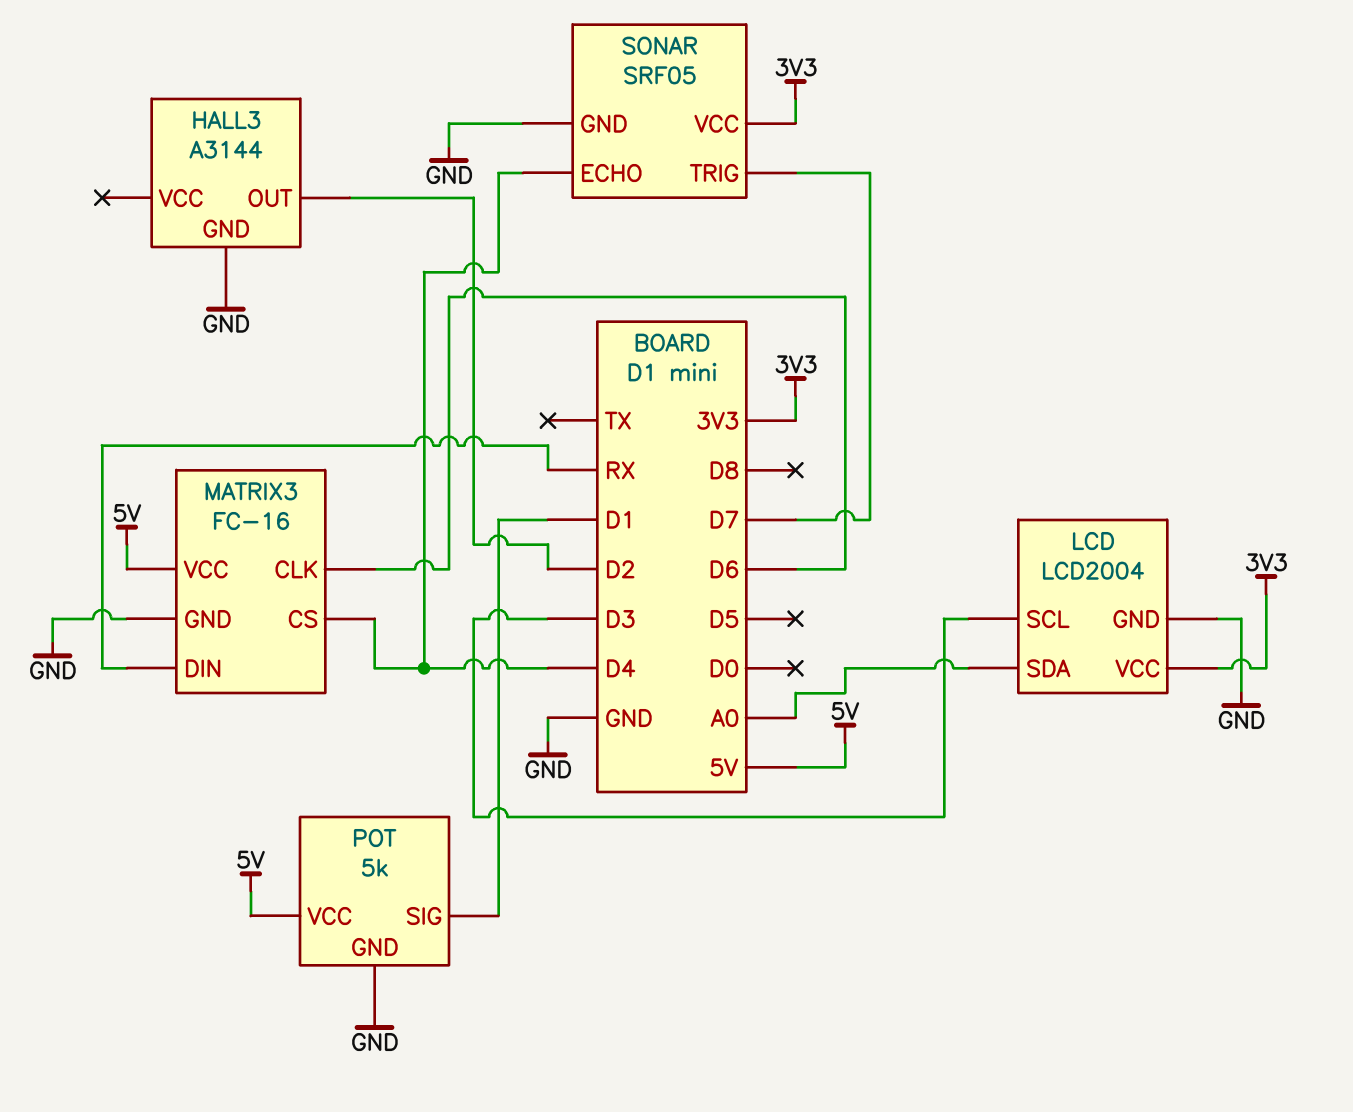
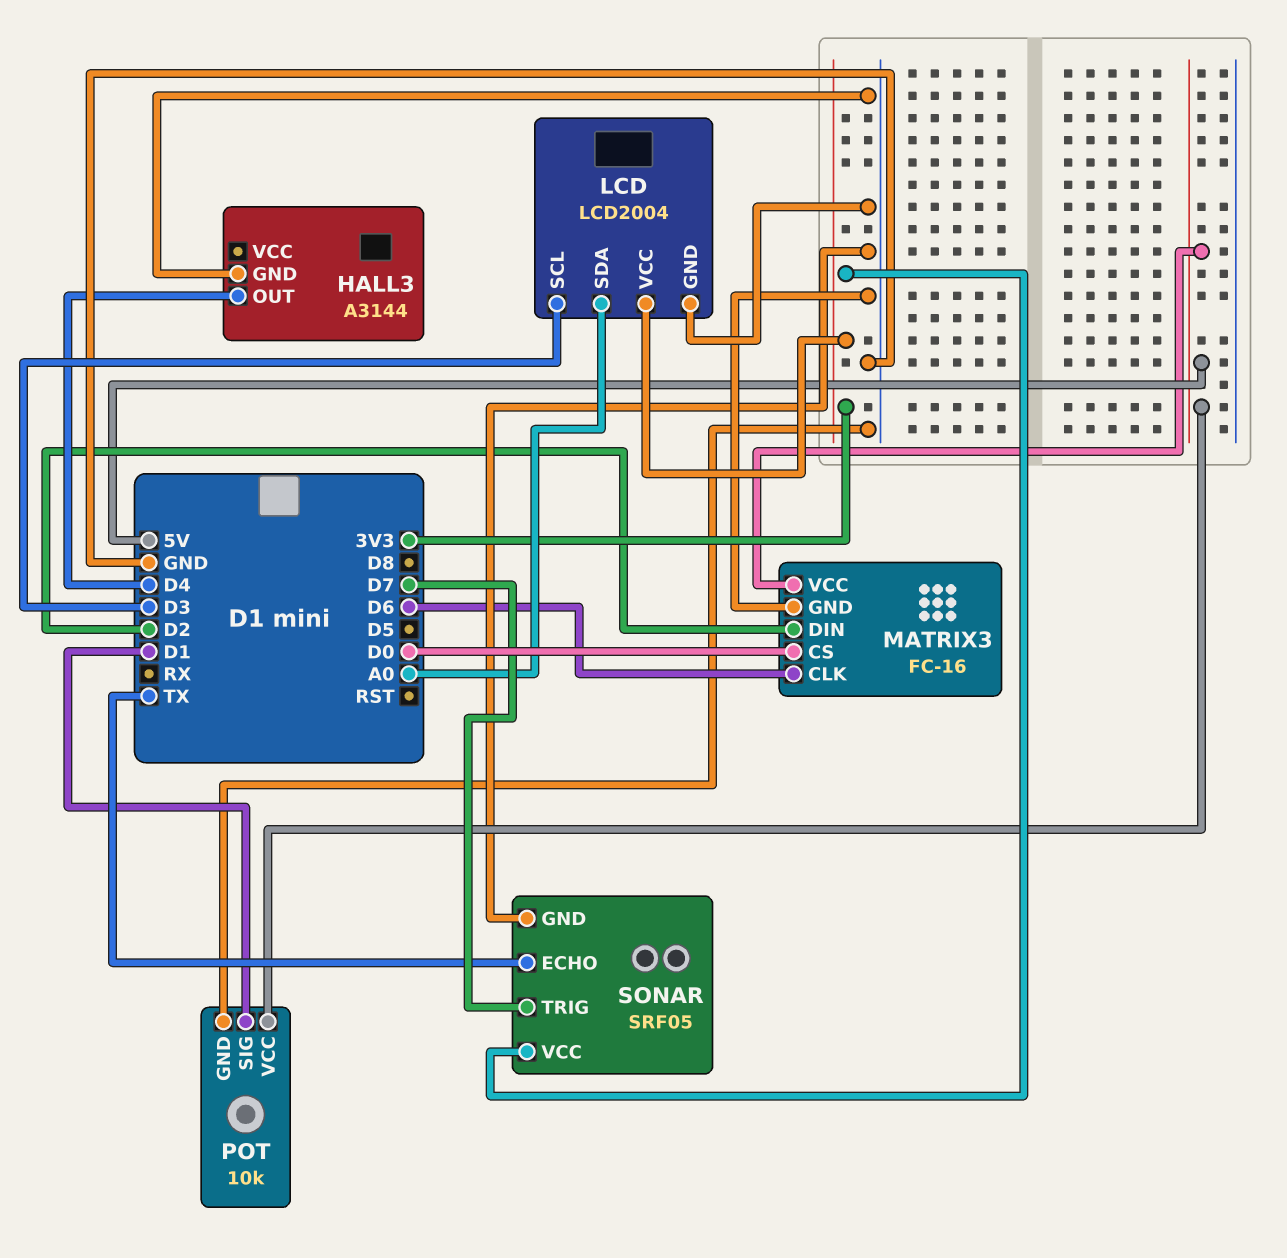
HALL3 pin OUT: D2 -> D4
MATRIX3 pin CS: D4 -> D0
MATRIX3 pin DIN: RX -> D2
POT: 5k -> 10k
SONAR pin ECHO: D4 -> TX

